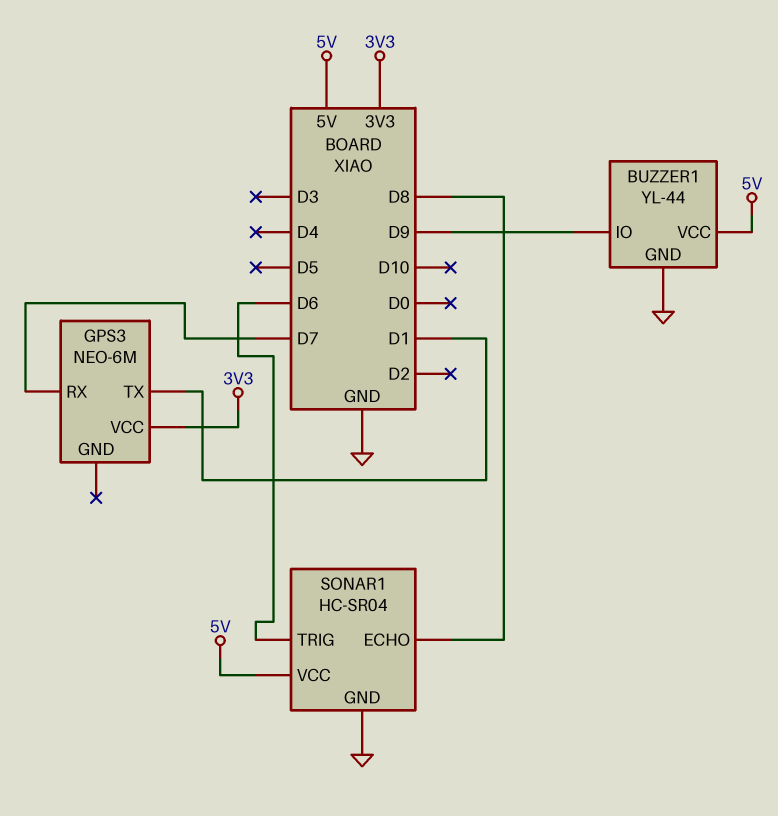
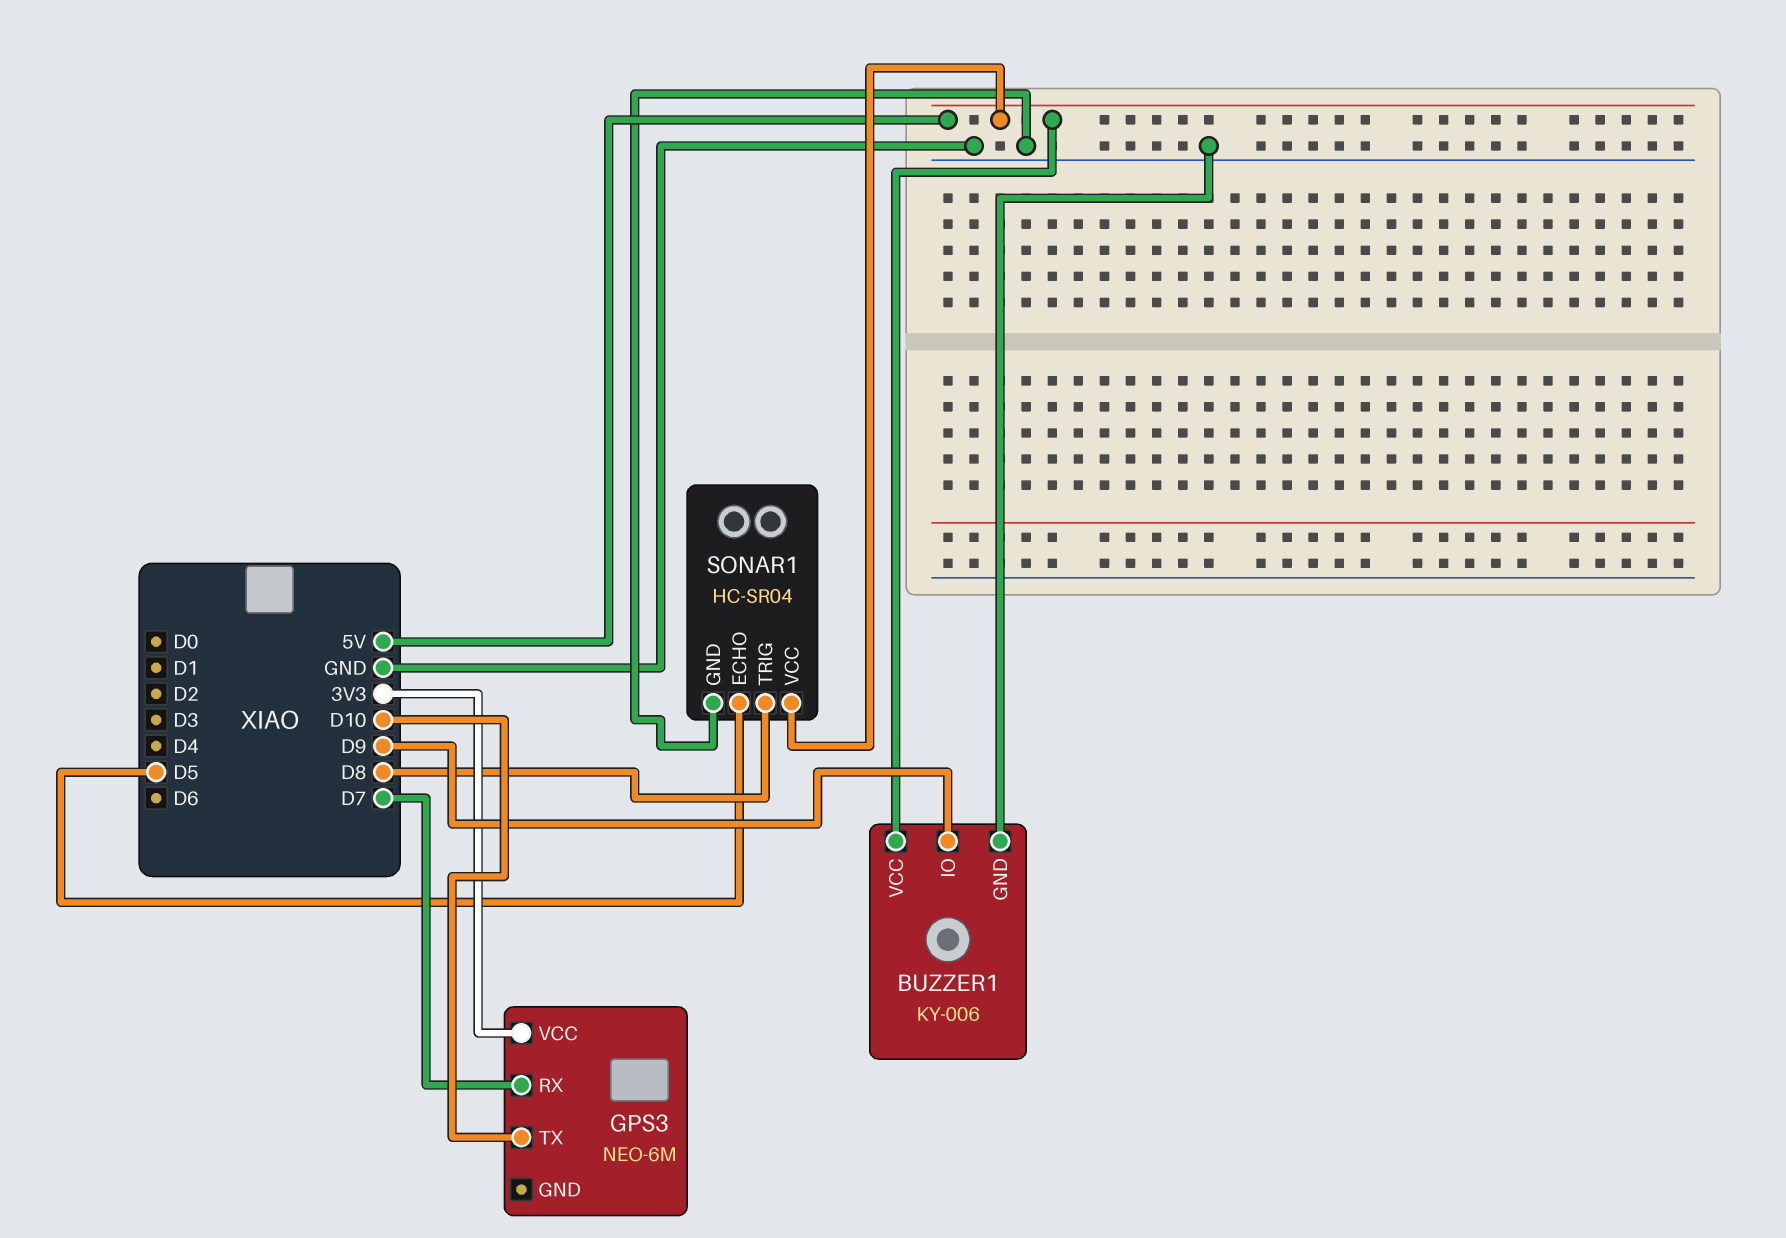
BUZZER1: YL-44 -> KY-006
GPS3 pin TX: D1 -> D10
SONAR1 pin ECHO: D8 -> D5
SONAR1 pin TRIG: D6 -> D8

